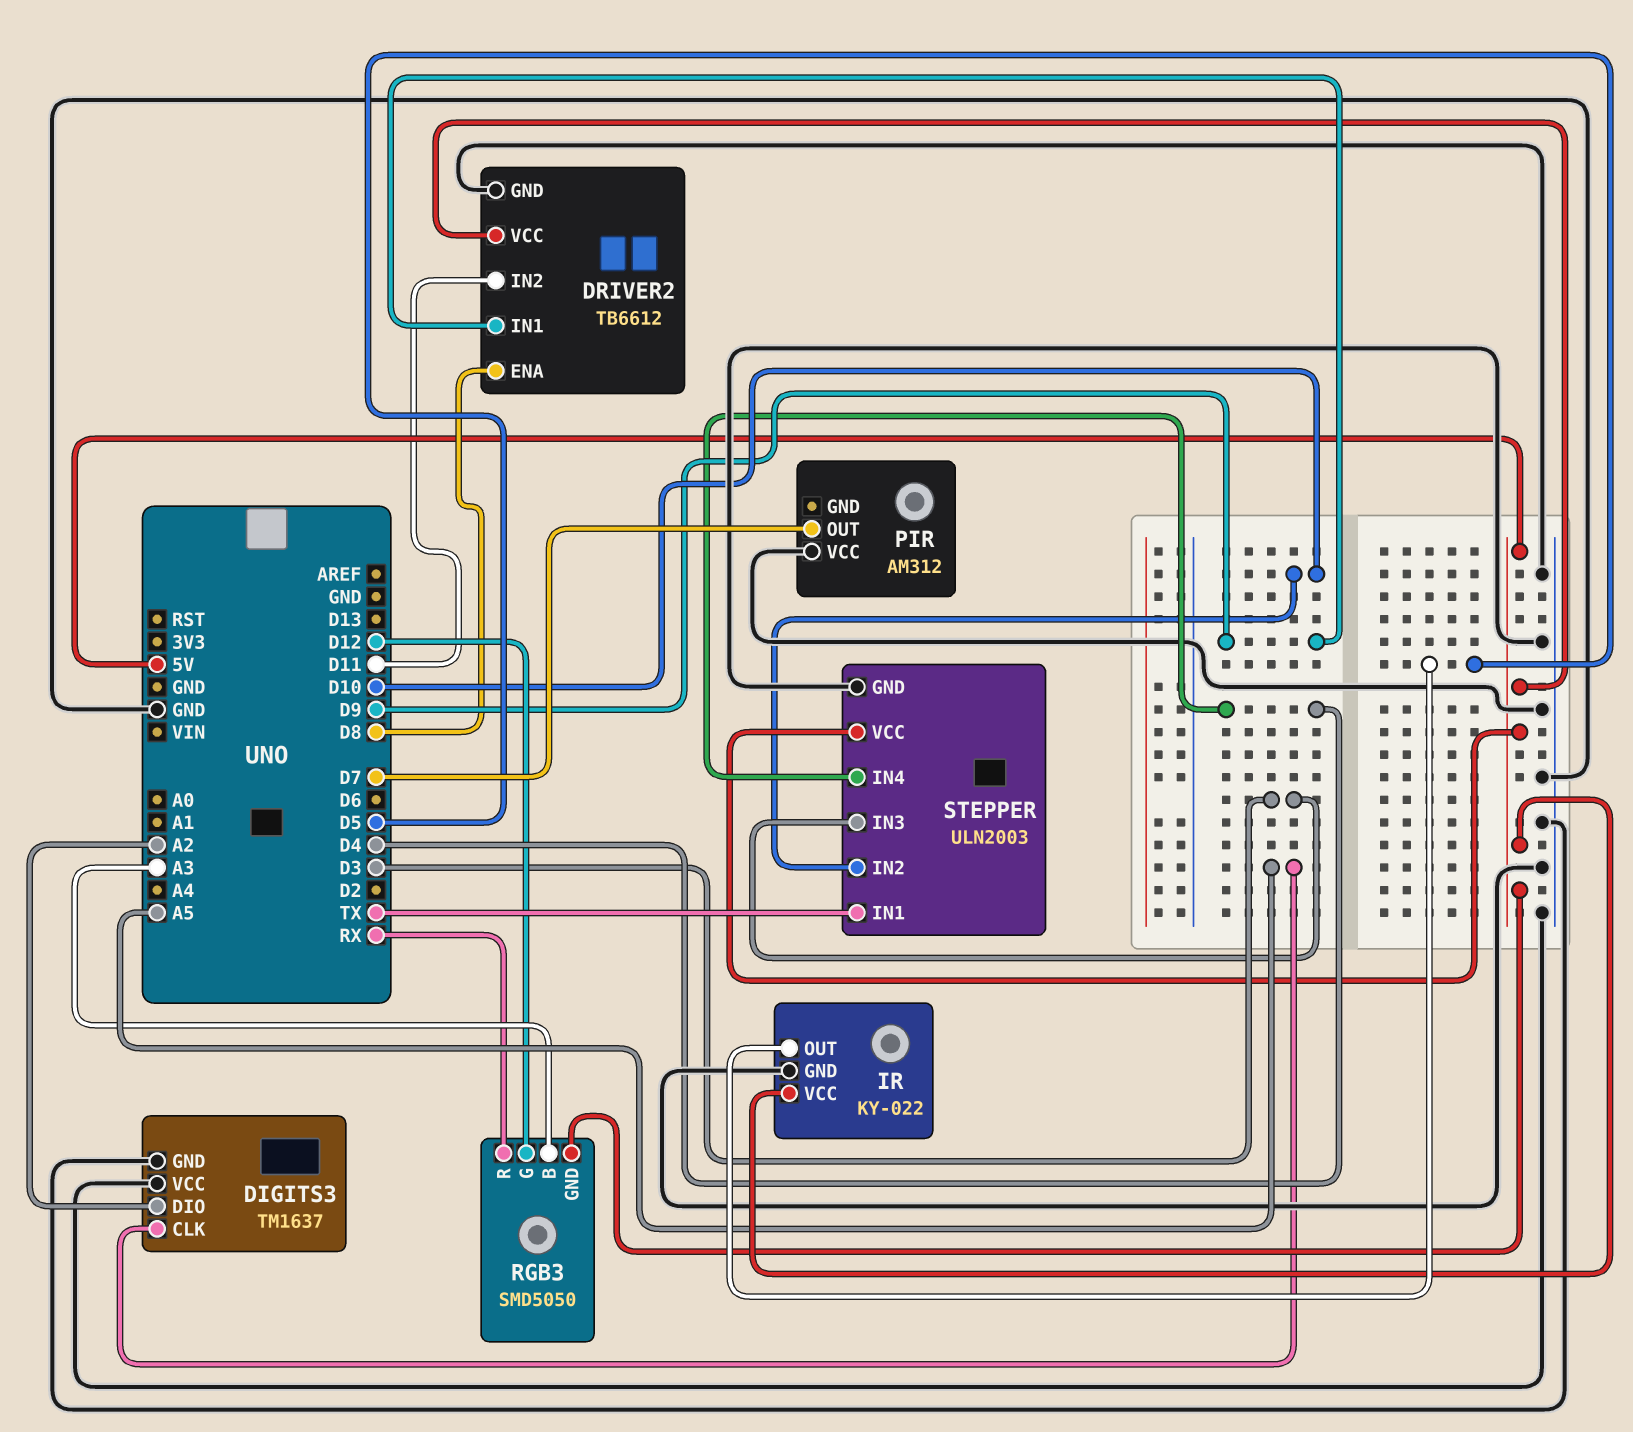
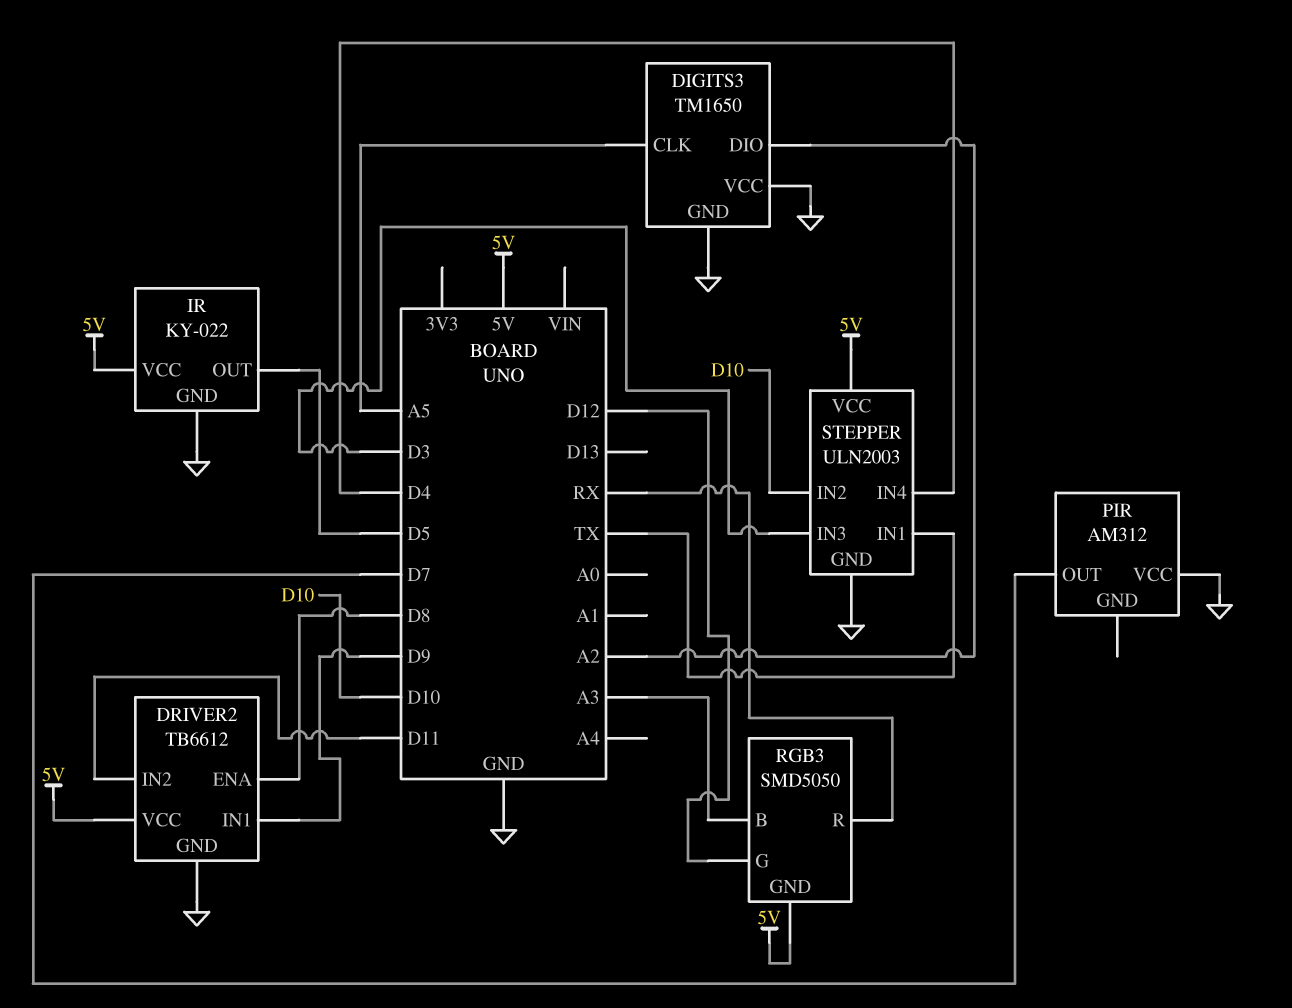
DIGITS3: TM1637 -> TM1650

